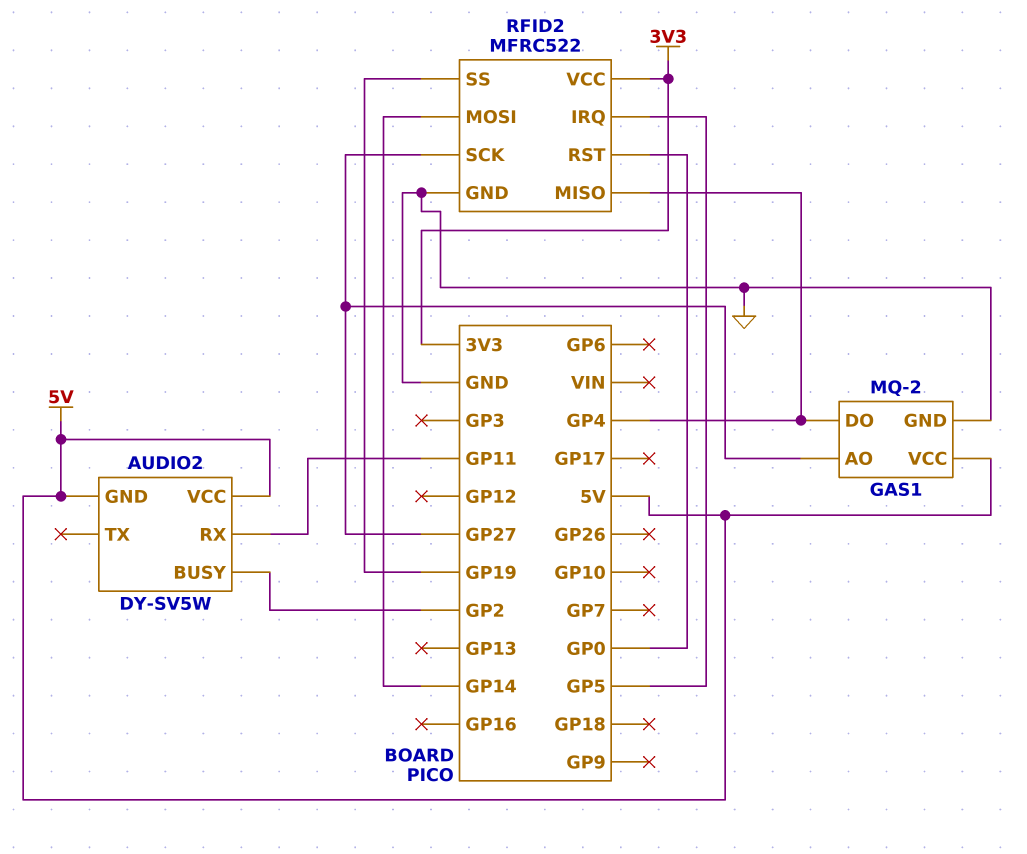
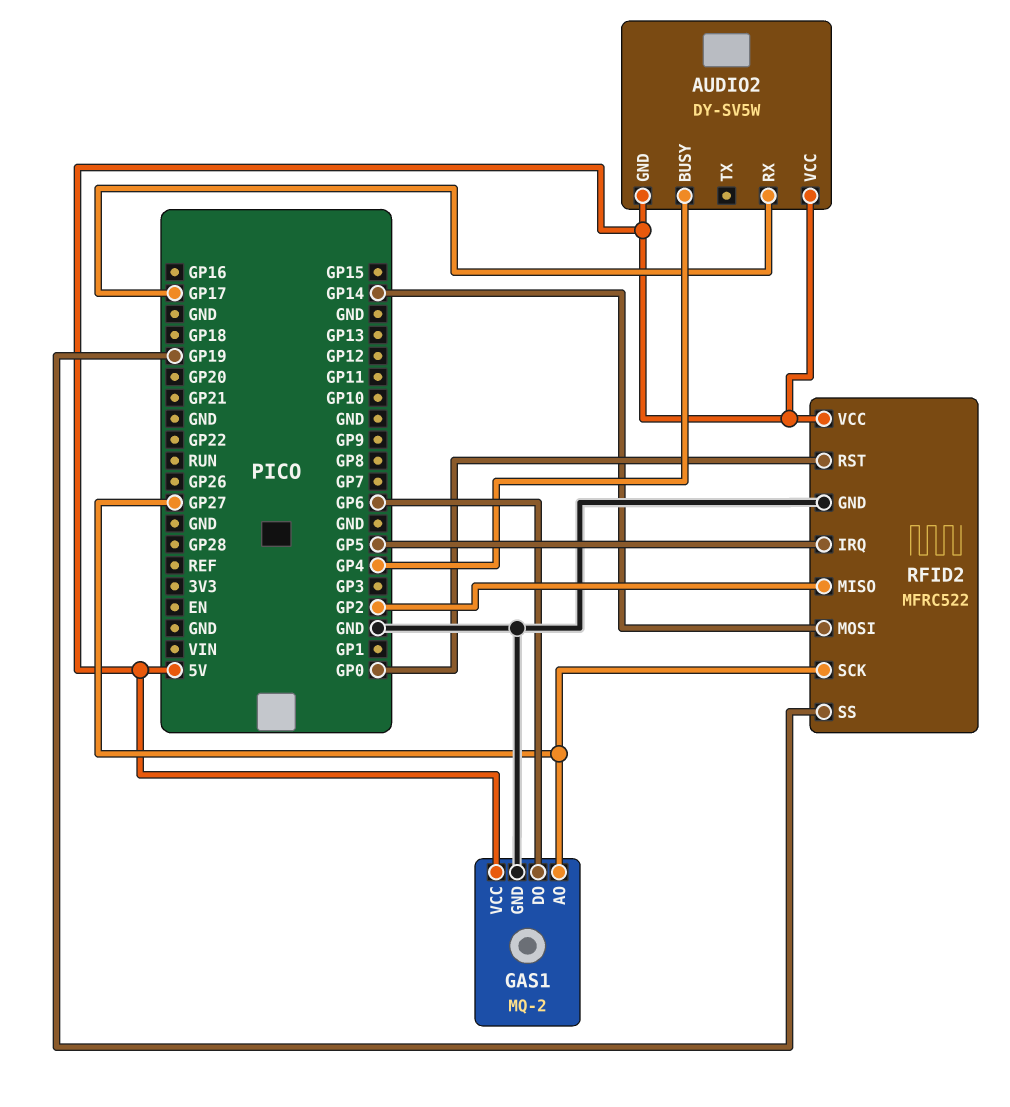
AUDIO2 pin BUSY: GP2 -> GP4
AUDIO2 pin RX: GP11 -> GP17
GAS1 pin DO: GP4 -> GP6
RFID2 pin MISO: GP4 -> GP2
RFID2 pin VCC: 3V3 -> 5V

